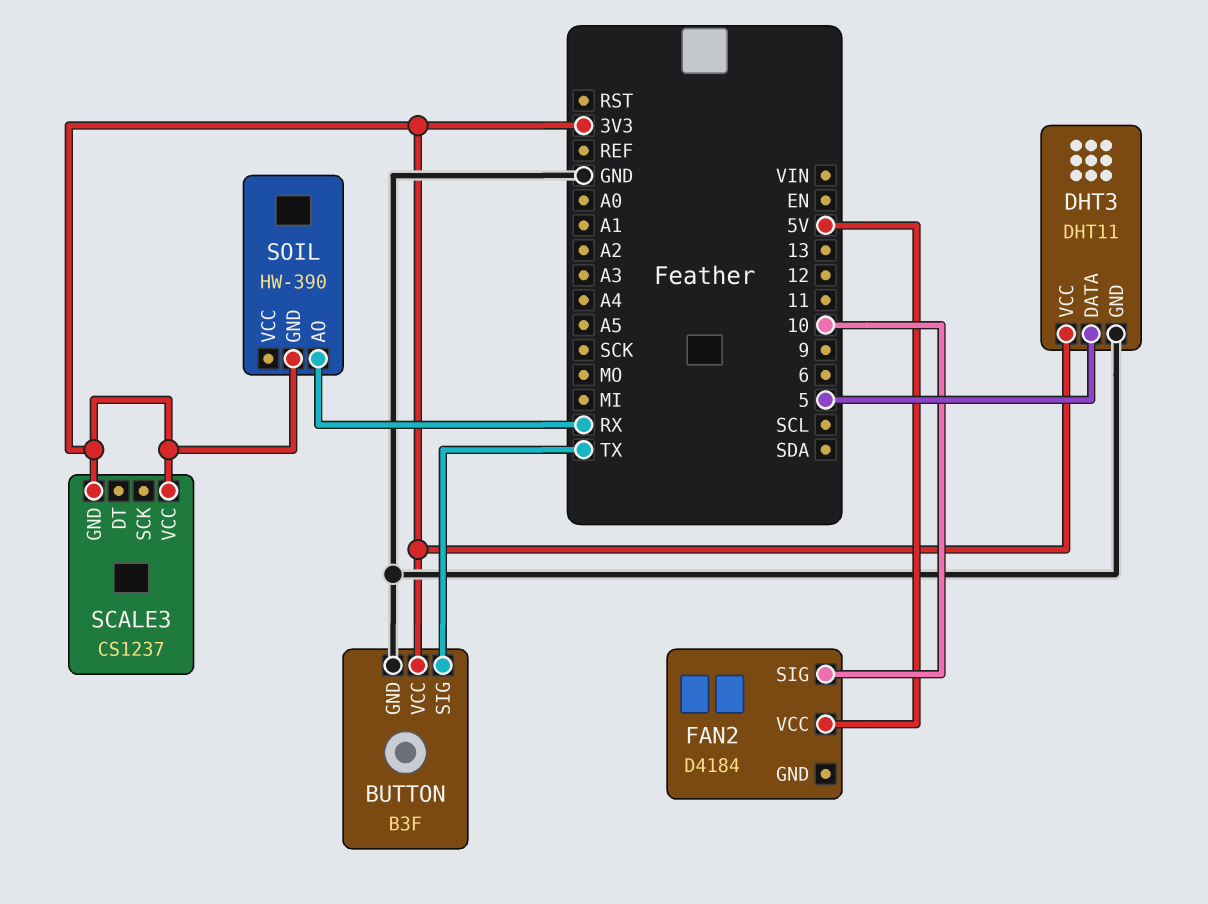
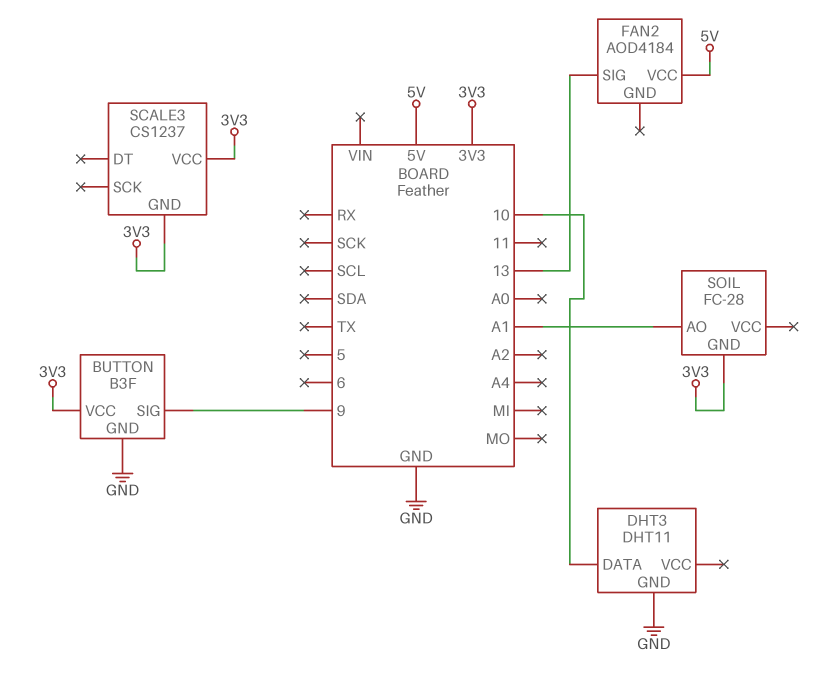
BUTTON pin SIG: TX -> 9
DHT3 pin DATA: 5 -> 10
DHT3 pin VCC: 3V3 -> none
FAN2: D4184 -> AOD4184
FAN2 pin SIG: 10 -> 13
SOIL: HW-390 -> FC-28
SOIL pin AO: RX -> A1

